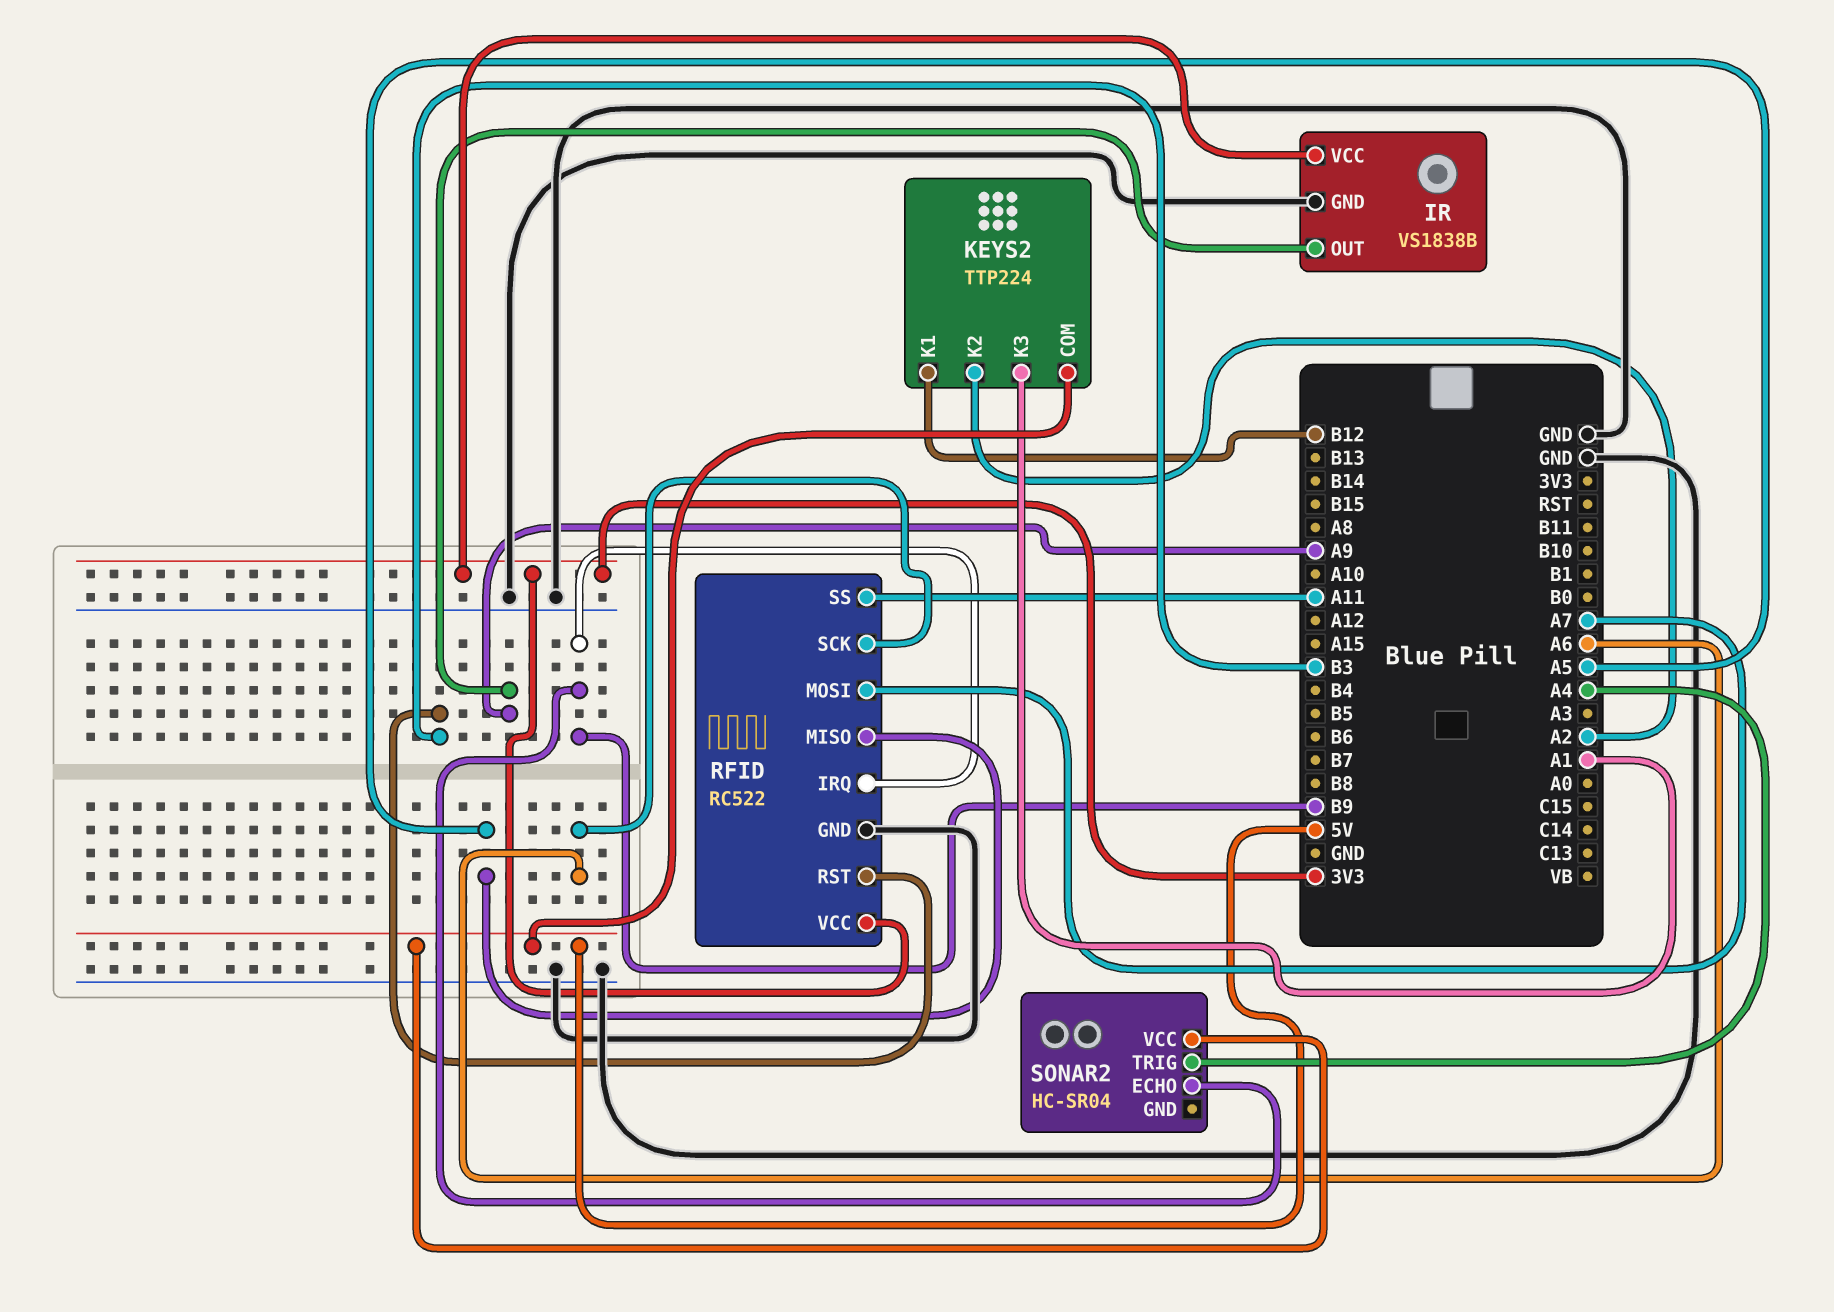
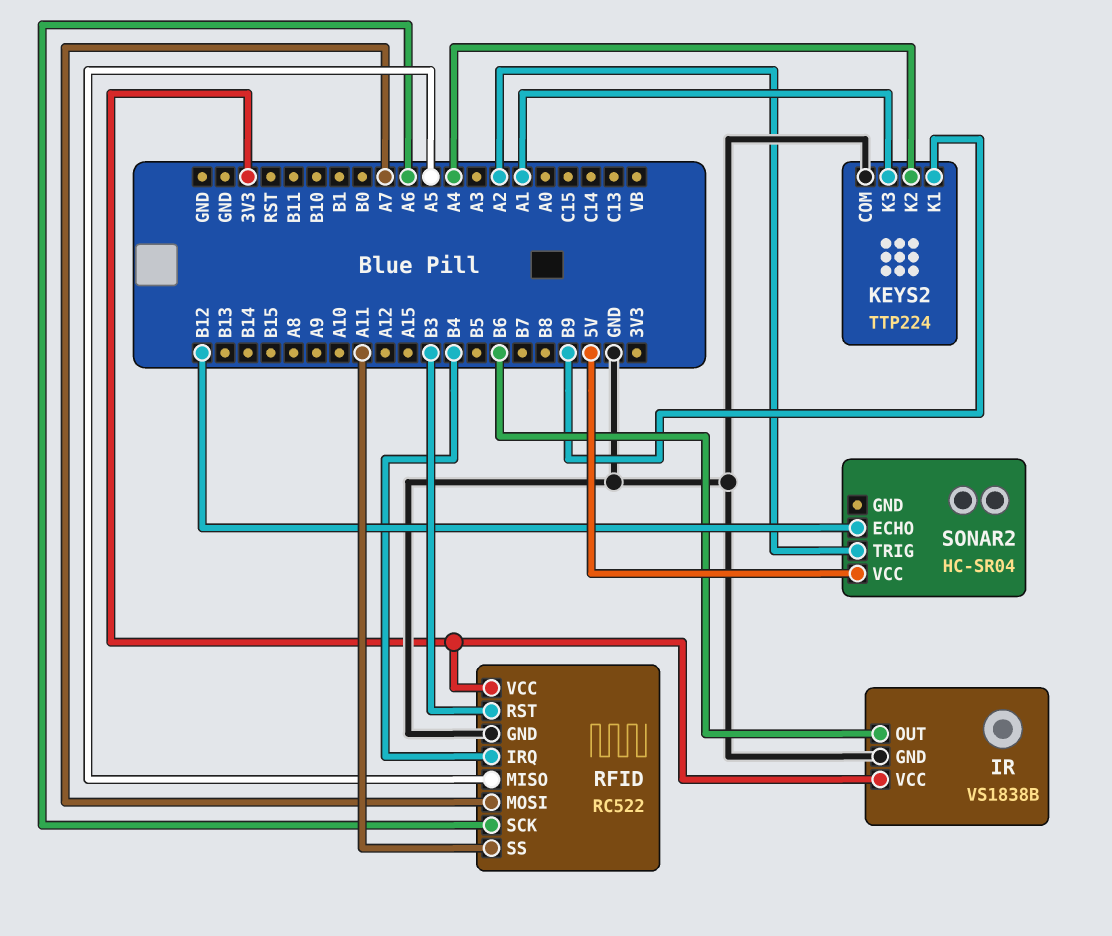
IR pin OUT: A9 -> B6
KEYS2 pin COM: 5V -> GND
KEYS2 pin K1: B12 -> B9
KEYS2 pin K2: A2 -> A4
RFID pin IRQ: B9 -> B4
SONAR2 pin ECHO: B9 -> B12
SONAR2 pin TRIG: A4 -> A2

